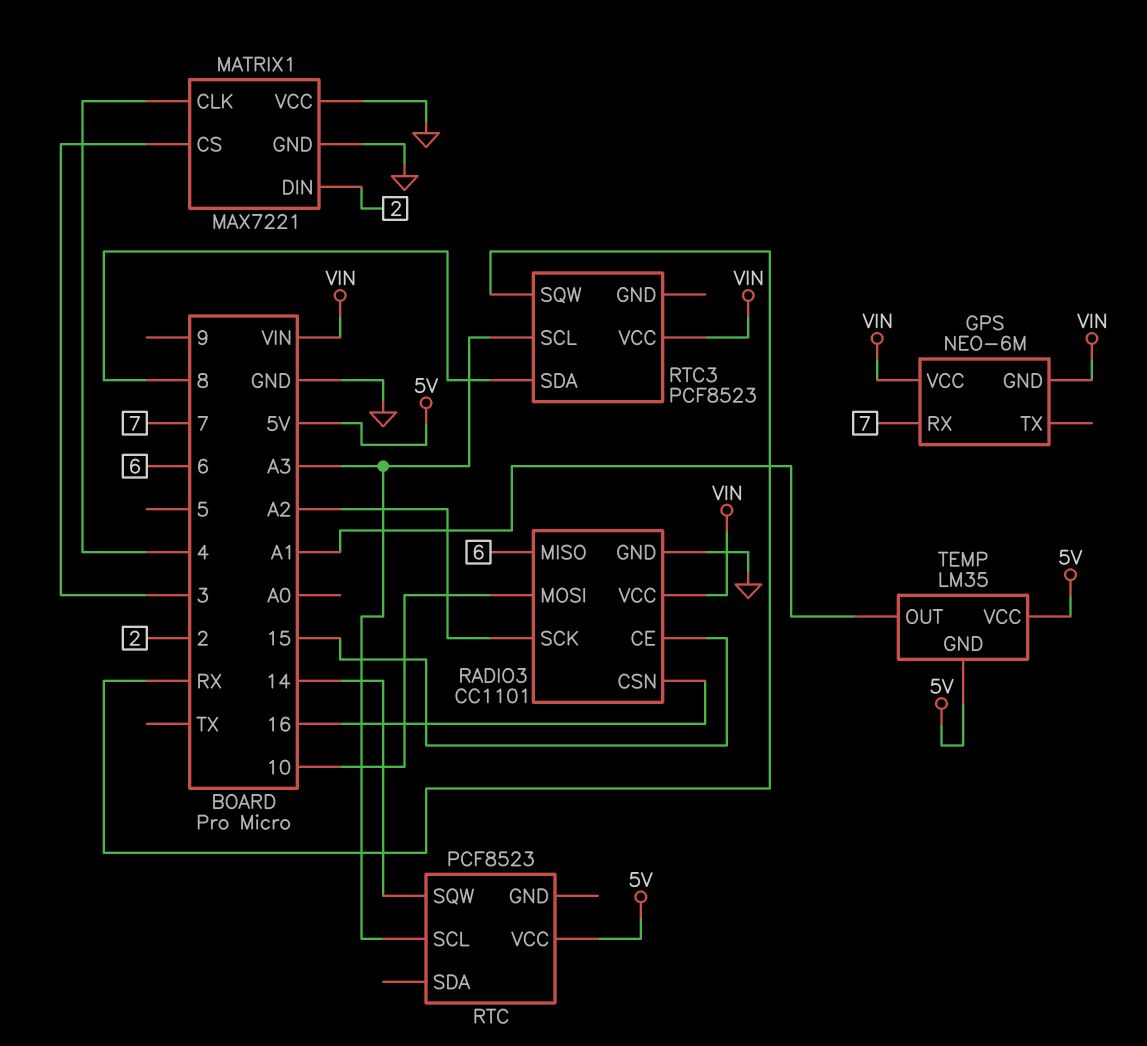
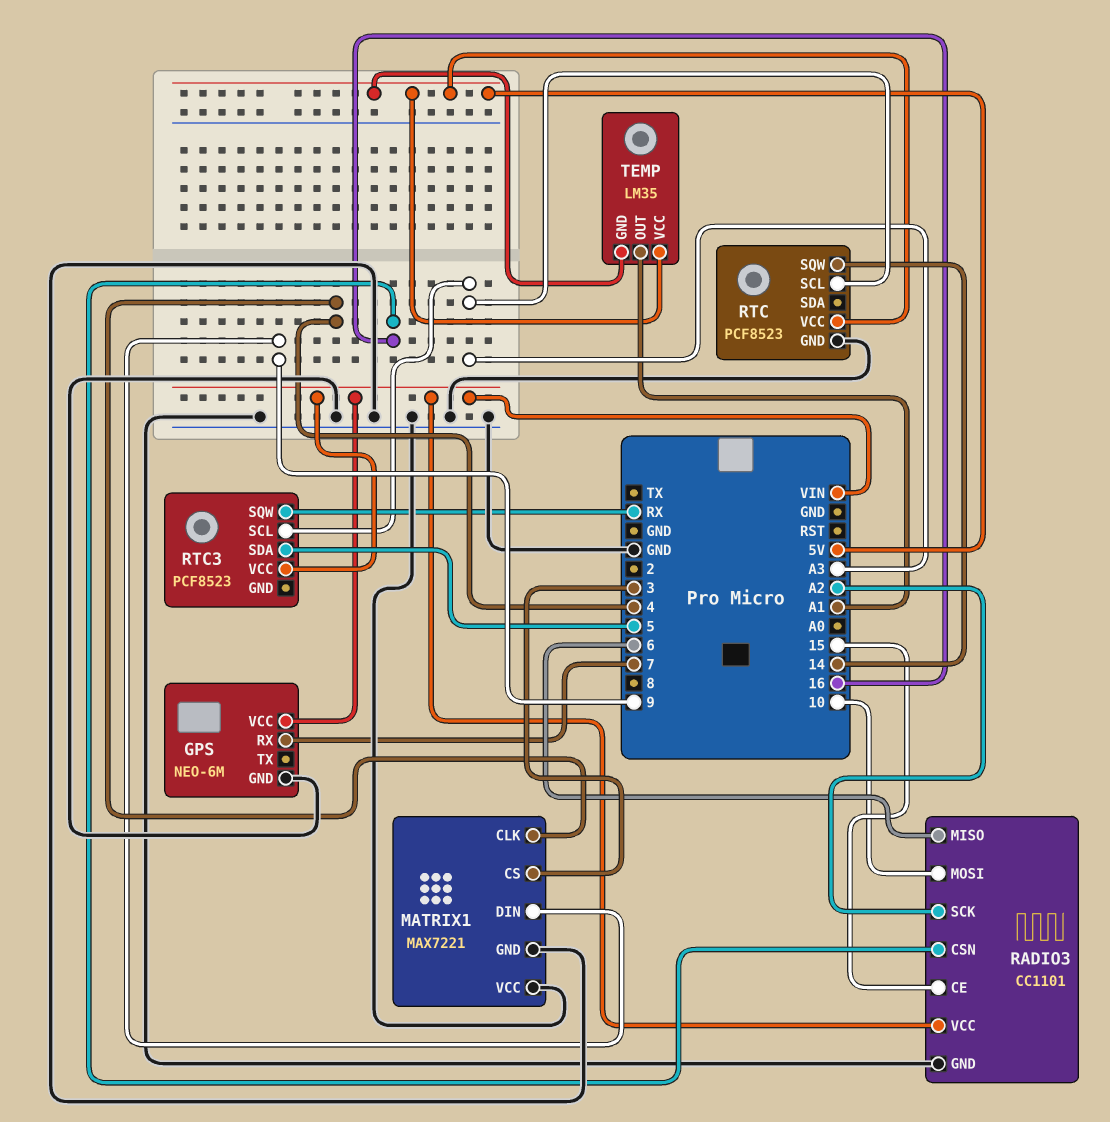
GPS pin GND: VIN -> GND
MATRIX1 pin DIN: 2 -> 9
RTC pin GND: none -> GND
RTC3 pin SDA: 8 -> 5

